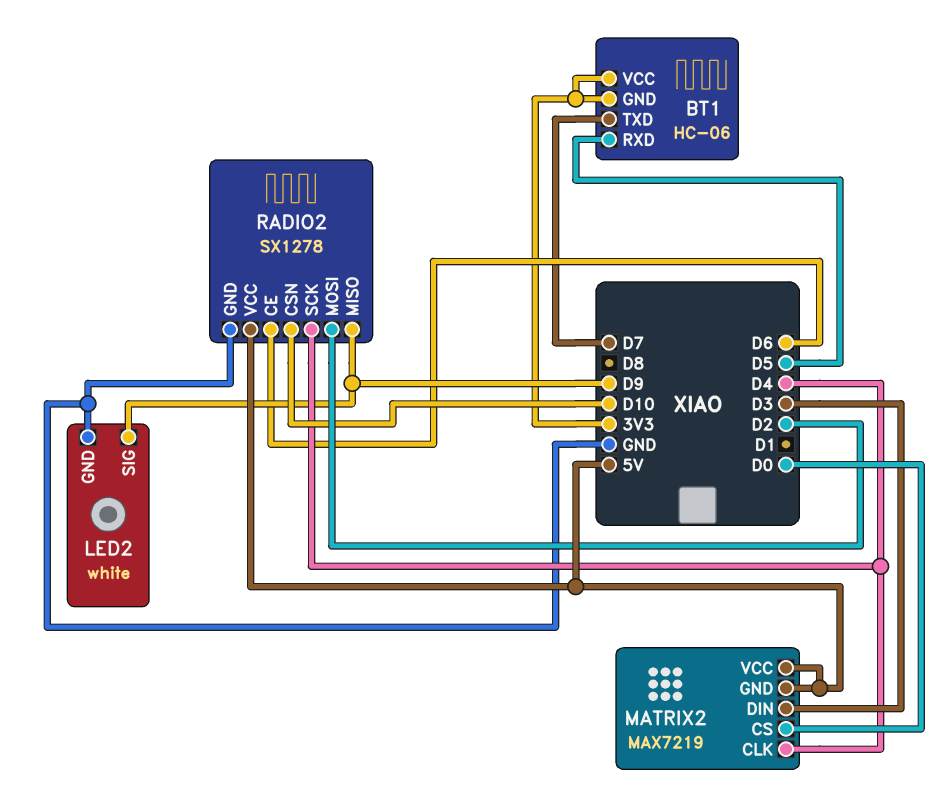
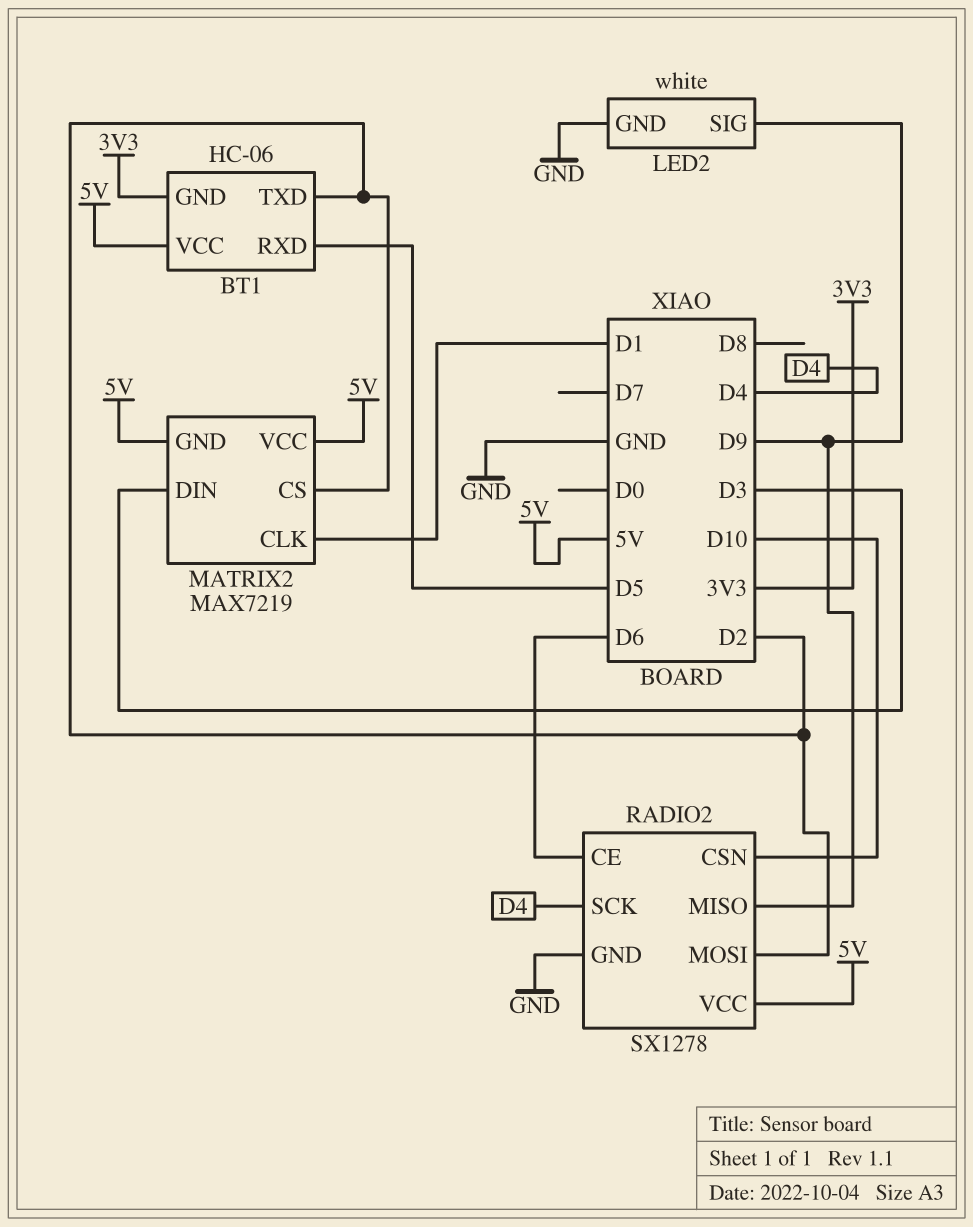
BT1 pin TXD: D7 -> D2
BT1 pin VCC: 3V3 -> 5V
MATRIX2 pin CLK: D4 -> D1
MATRIX2 pin CS: D0 -> D2

